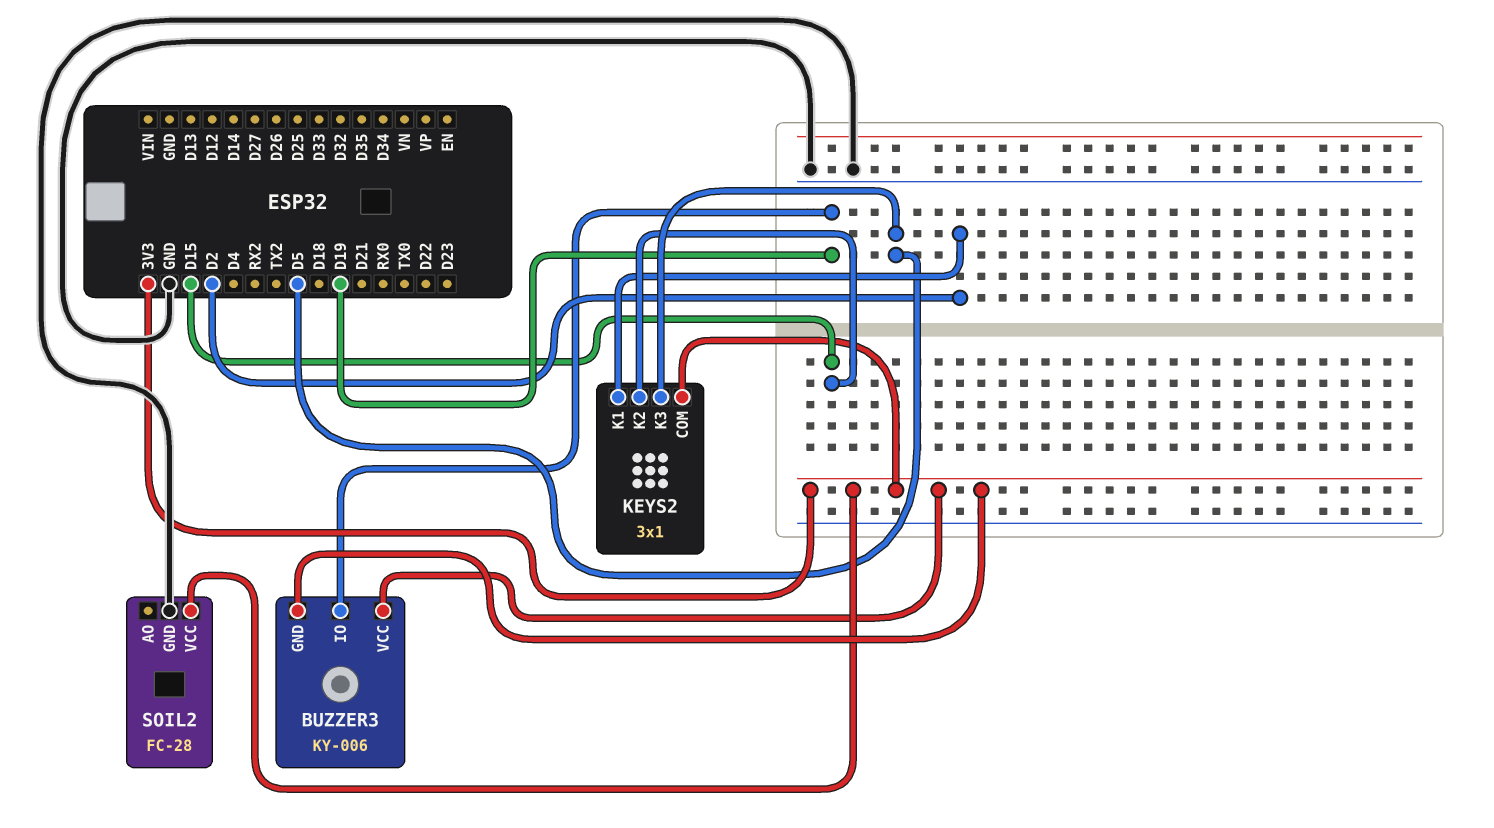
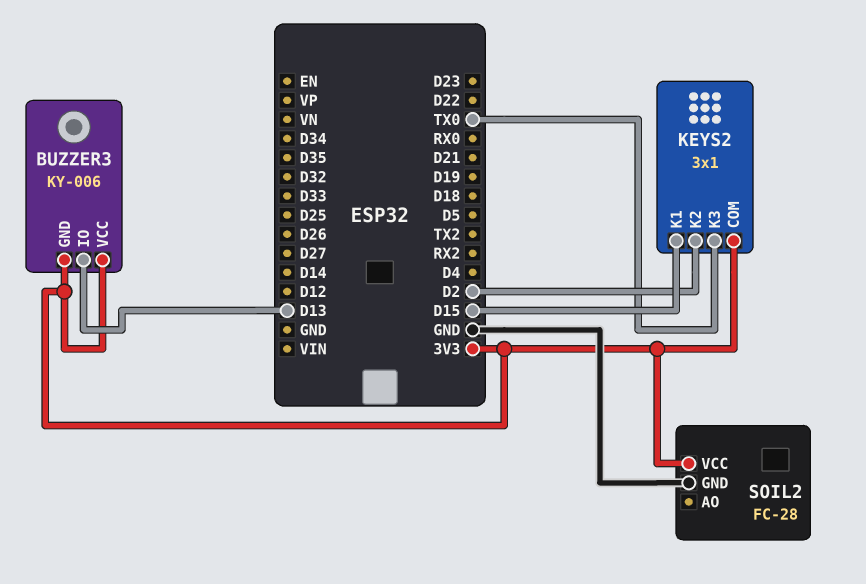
BUZZER3 pin IO: D19 -> D13
KEYS2 pin K1: D2 -> D15
KEYS2 pin K2: D15 -> D2
KEYS2 pin K3: D5 -> TX0

